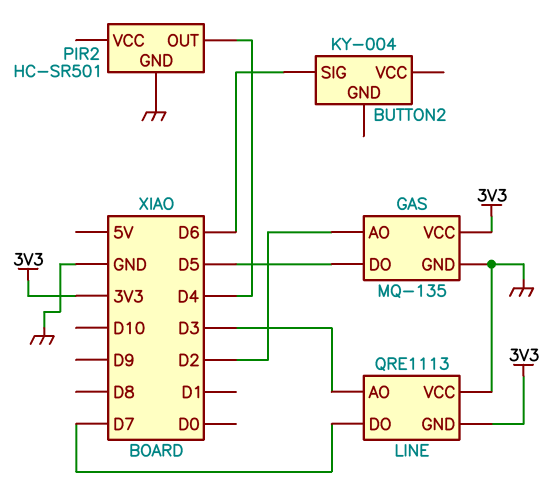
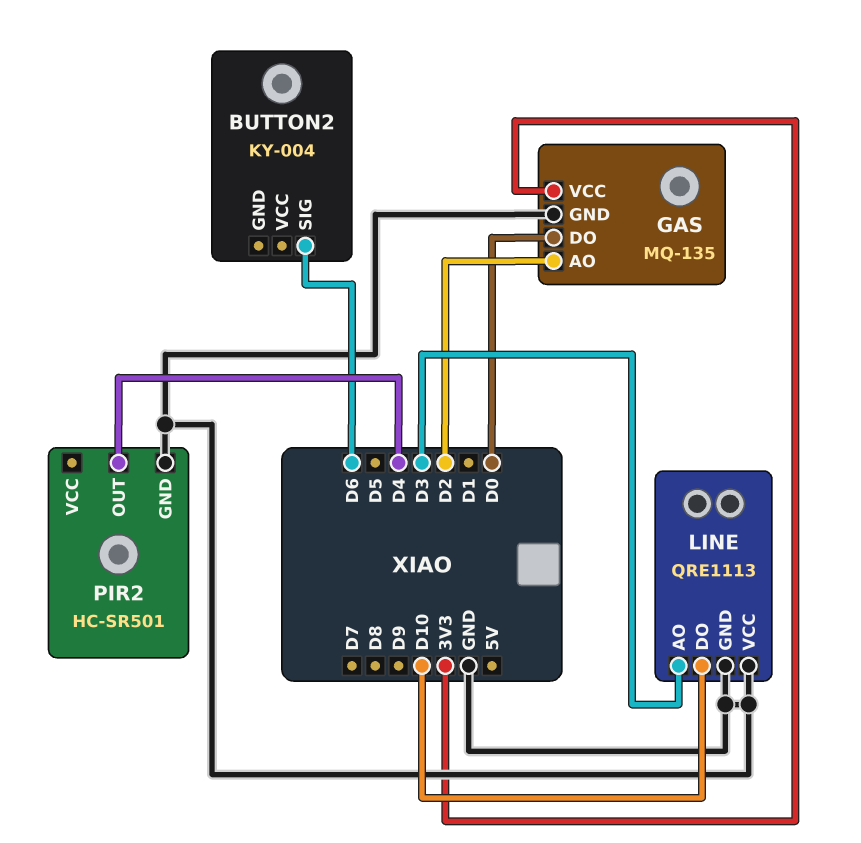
GAS pin DO: D5 -> D0
LINE pin DO: D7 -> D10
LINE pin GND: 3V3 -> GND

